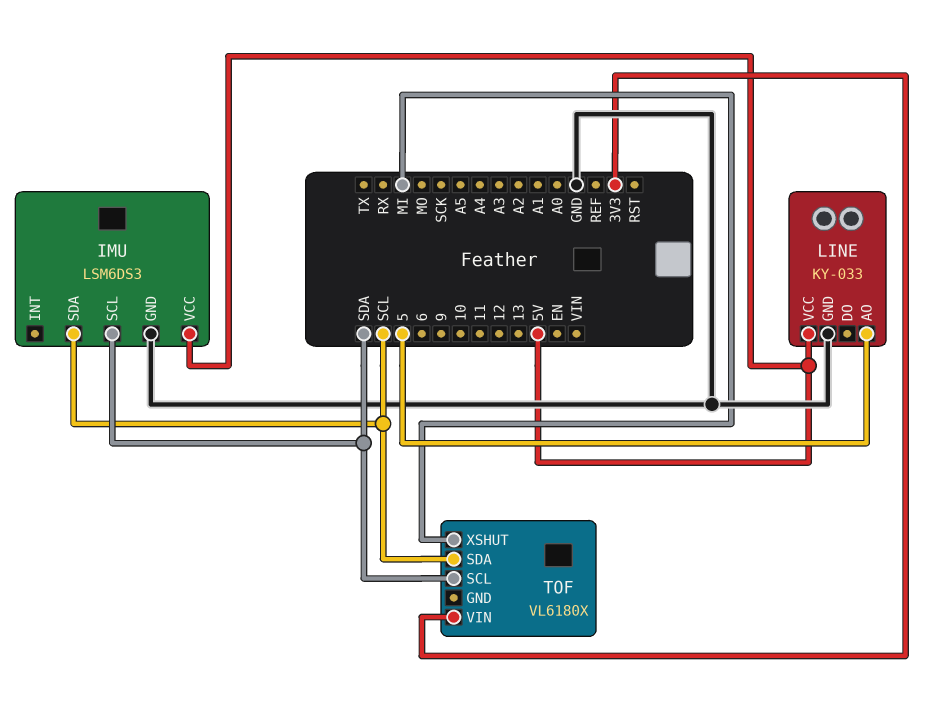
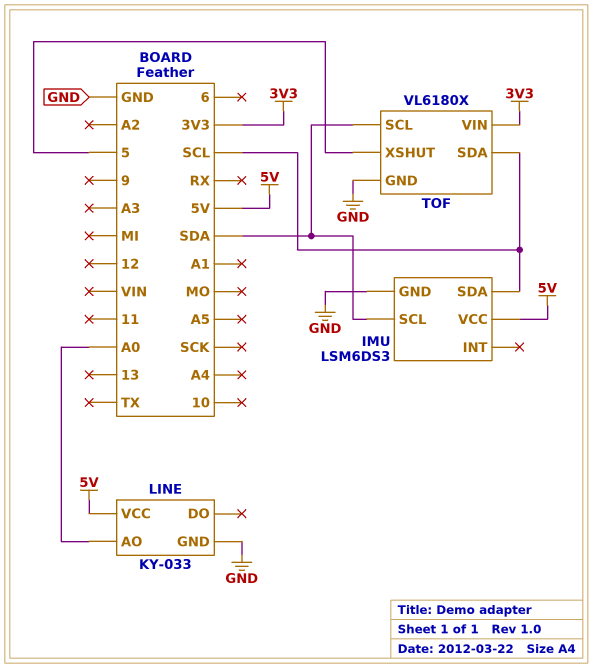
LINE pin AO: 5 -> A0
TOF pin GND: none -> GND
TOF pin XSHUT: MI -> 5

